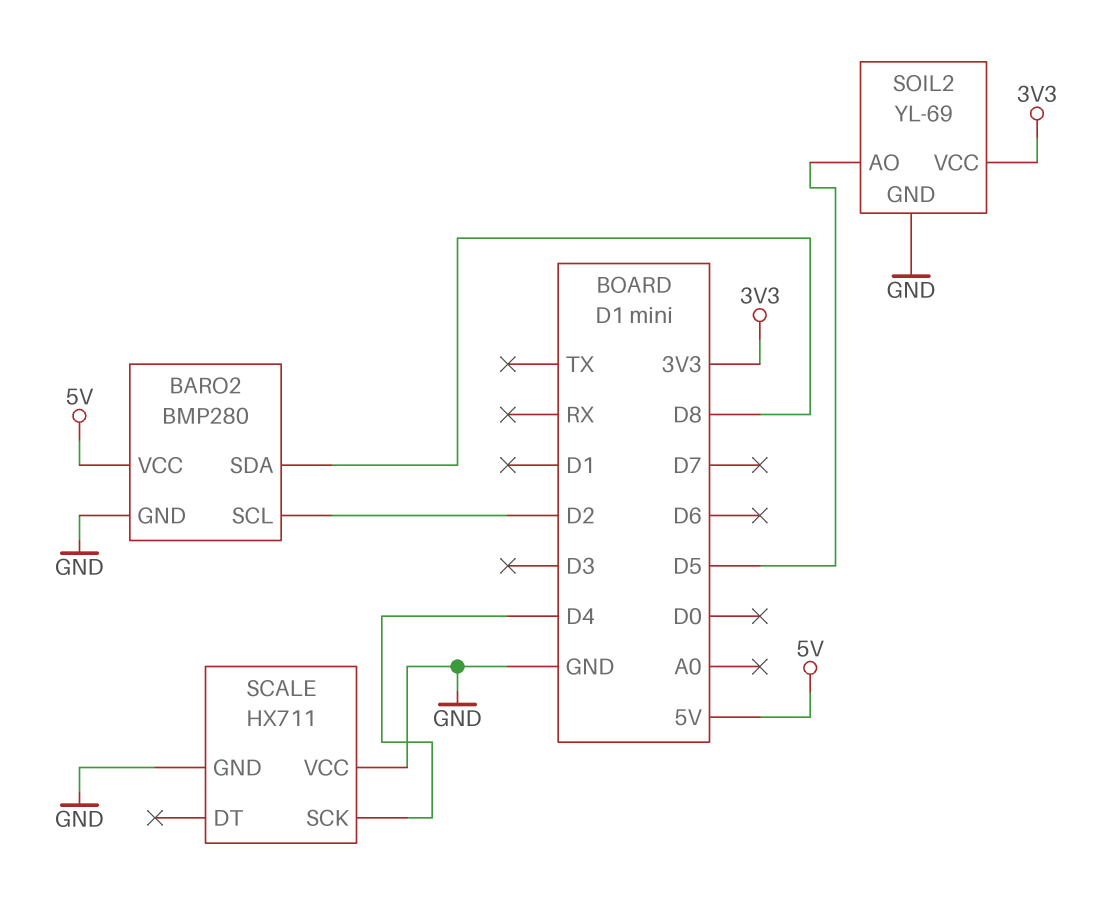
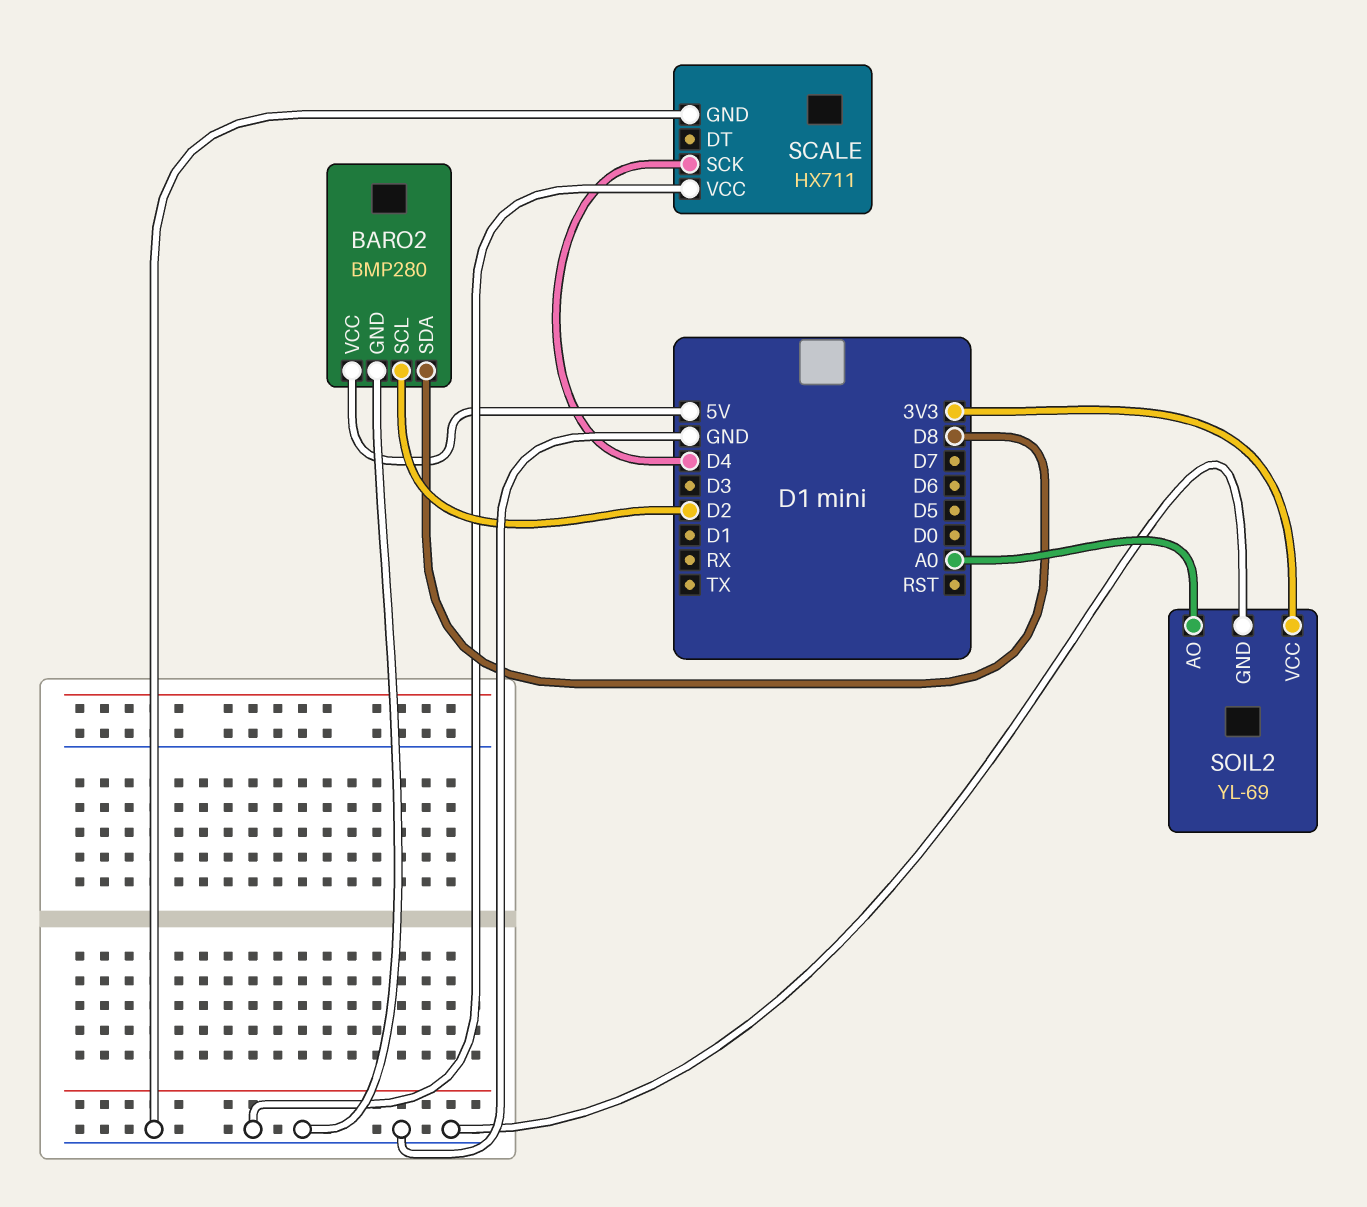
SOIL2 pin AO: D5 -> A0

